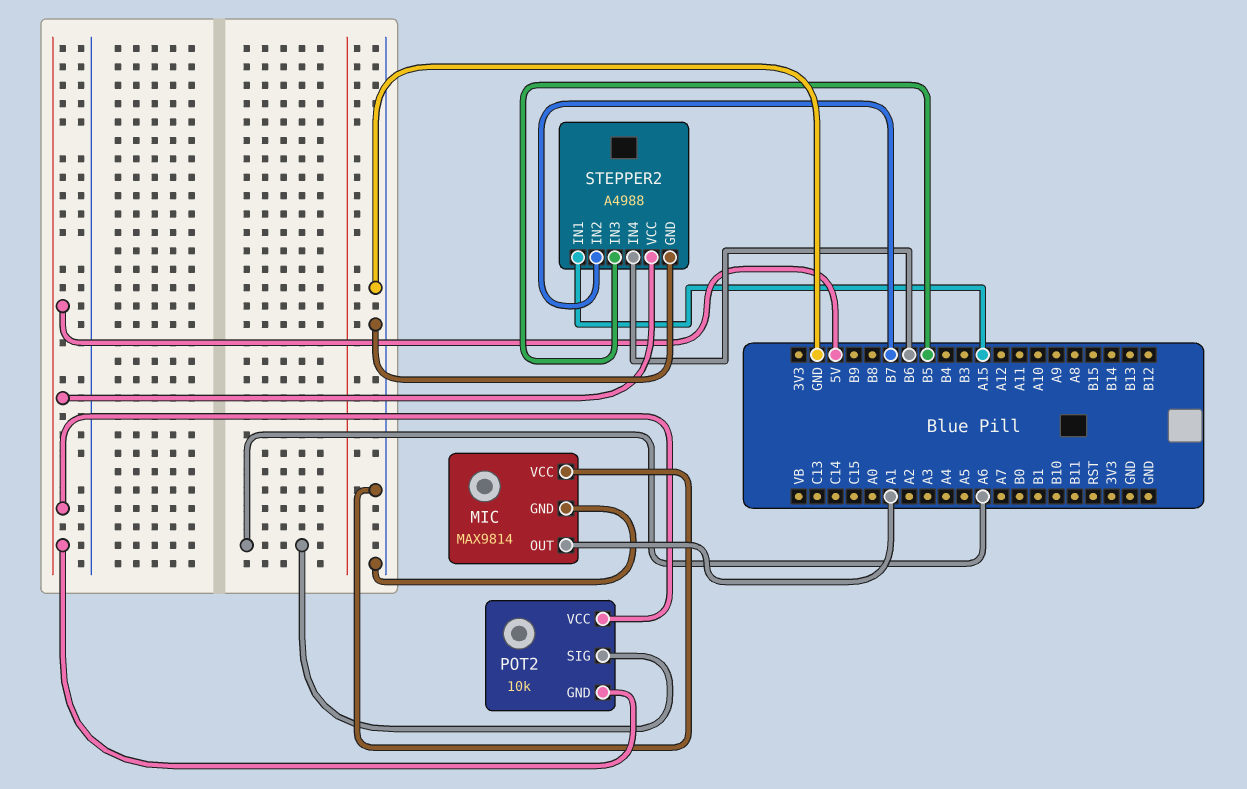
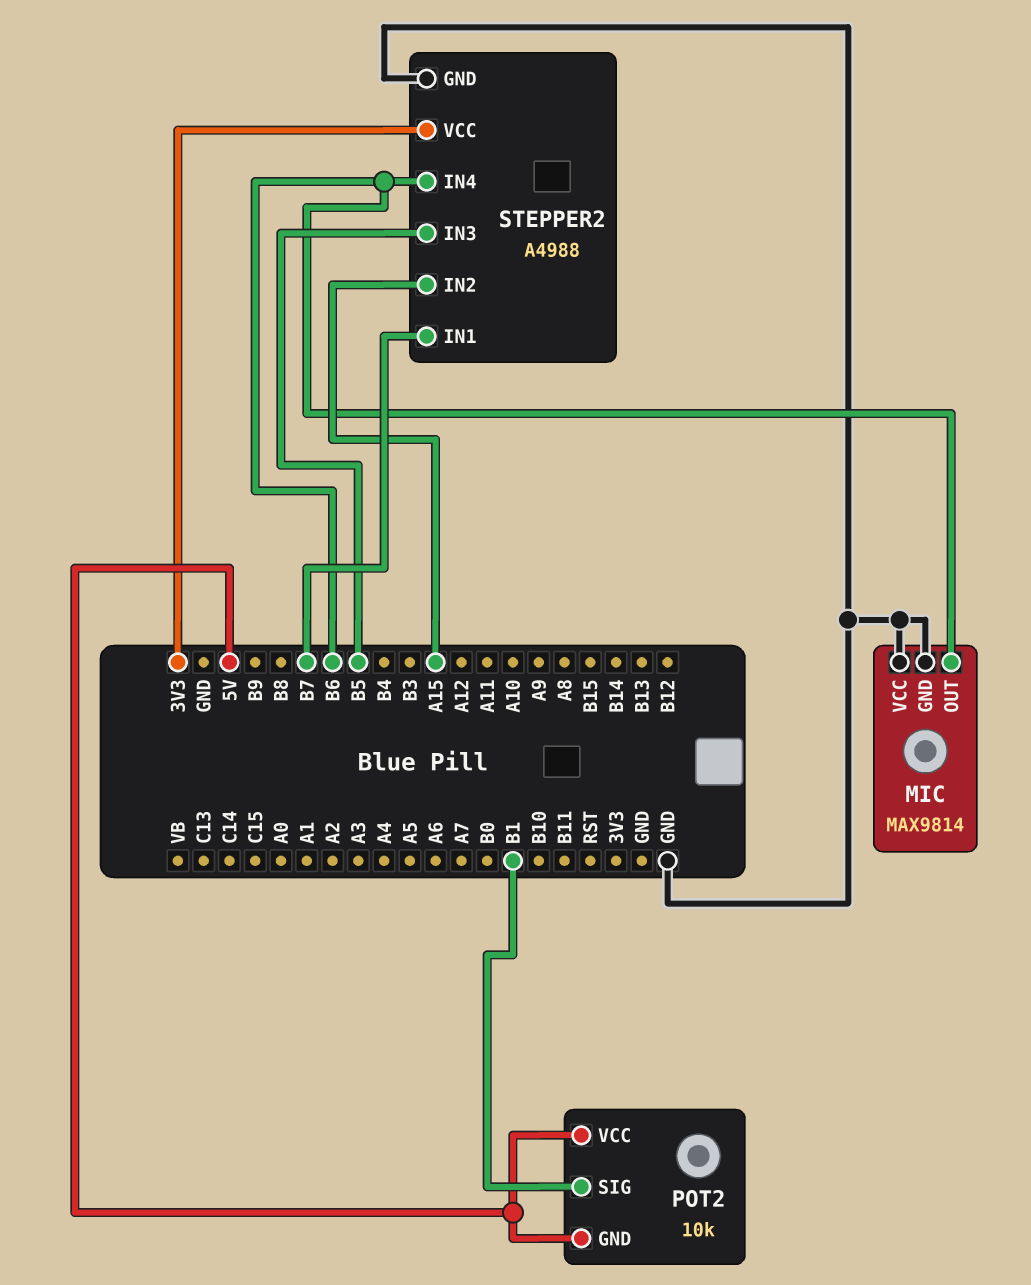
MIC pin OUT: A1 -> B6
POT2 pin SIG: A6 -> B1
STEPPER2 pin IN1: A15 -> B7
STEPPER2 pin IN2: B7 -> A15
STEPPER2 pin VCC: 5V -> 3V3

